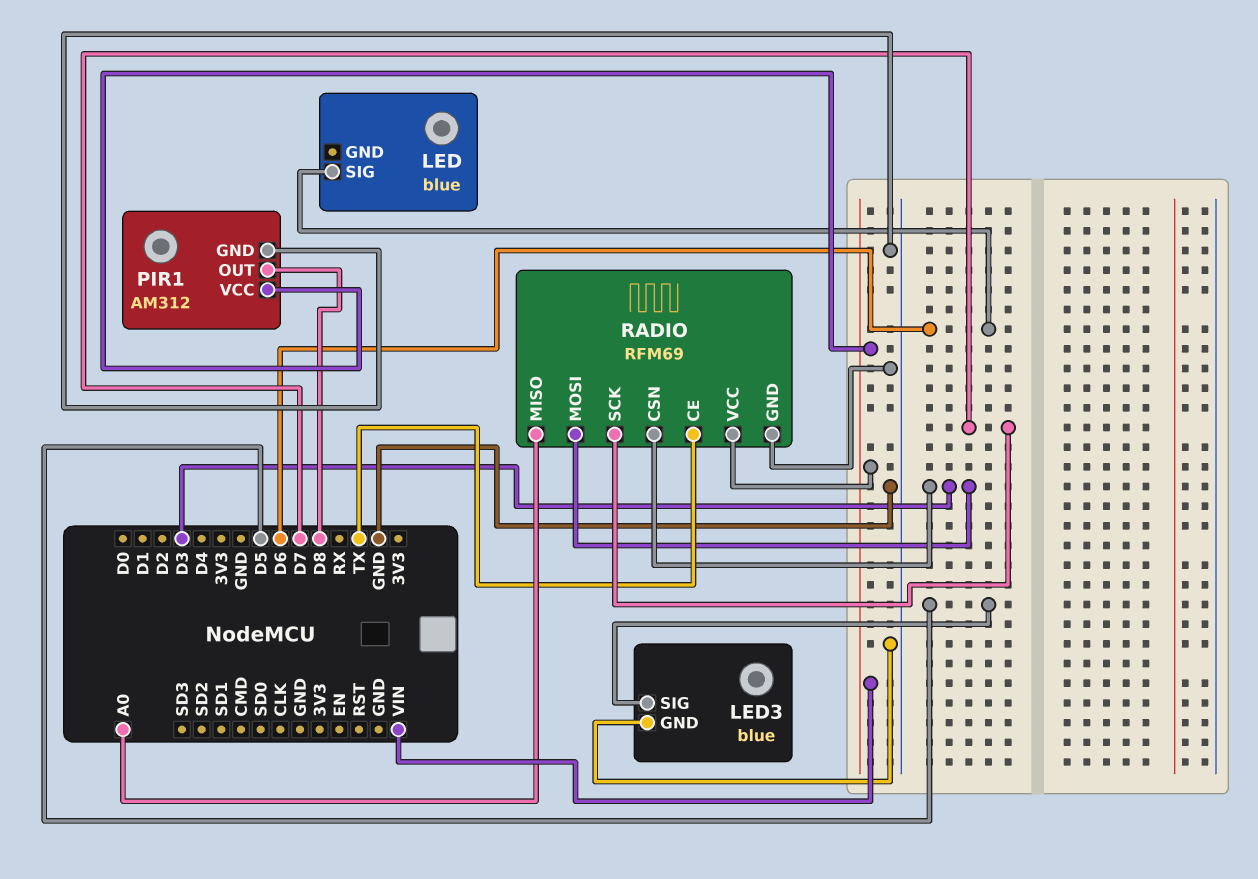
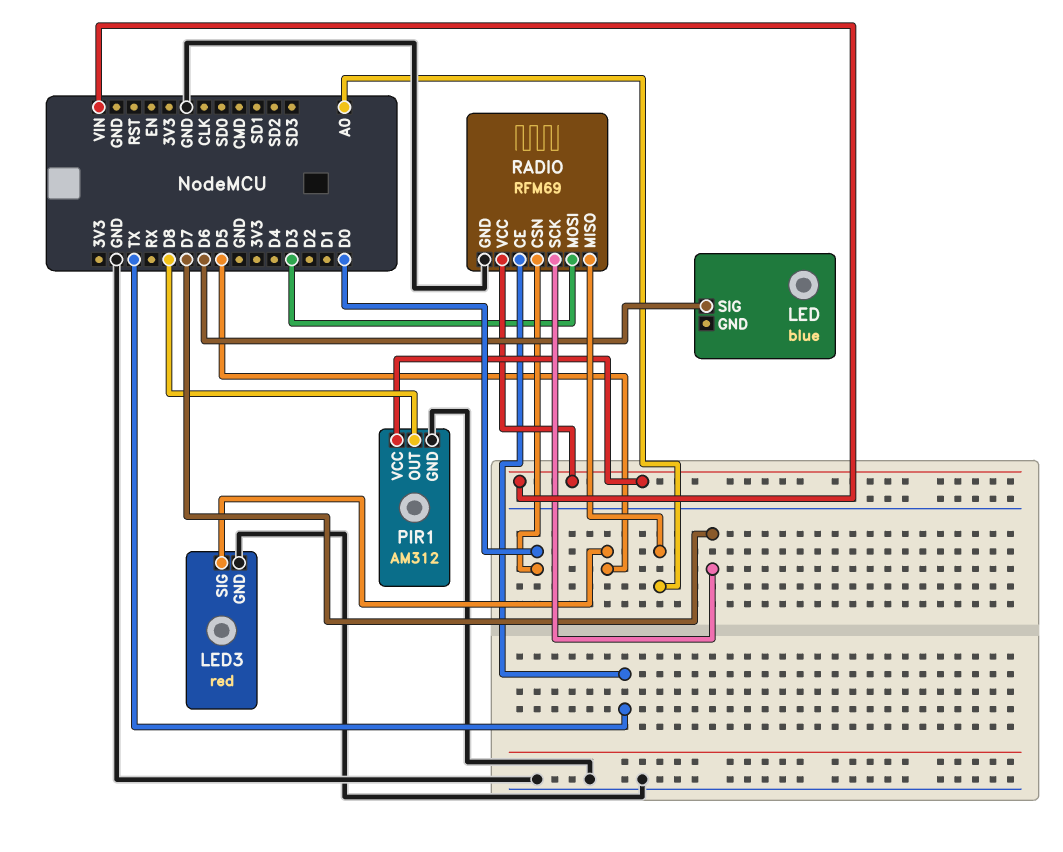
LED3: blue -> red
RADIO pin CSN: D3 -> D0

